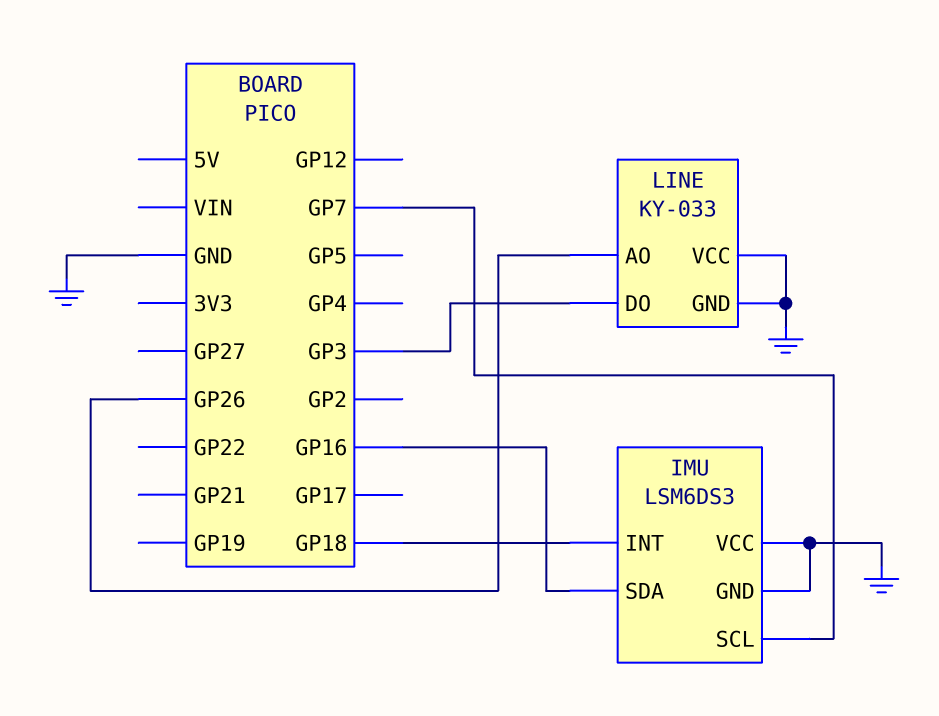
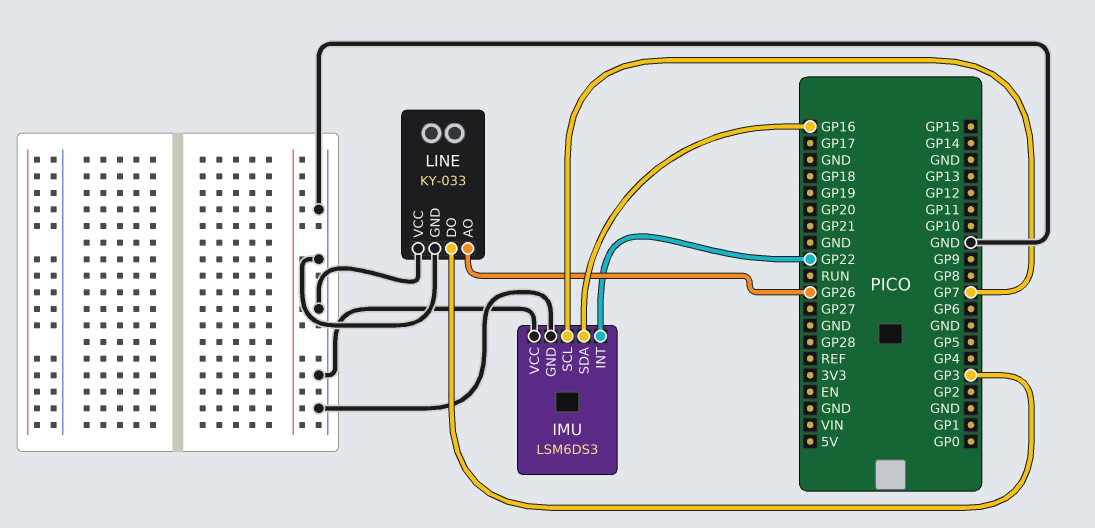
IMU pin INT: GP18 -> GP22

